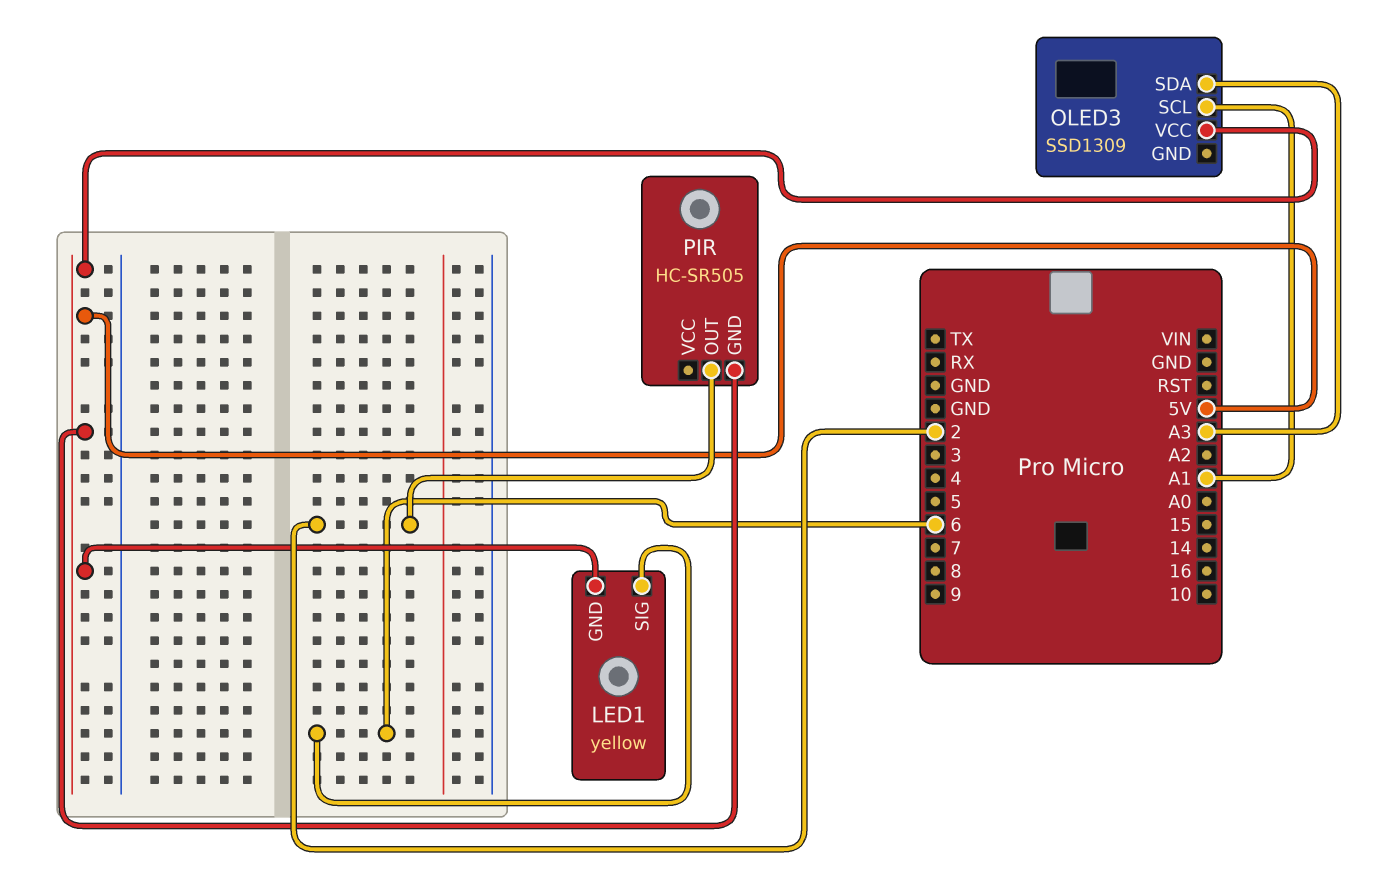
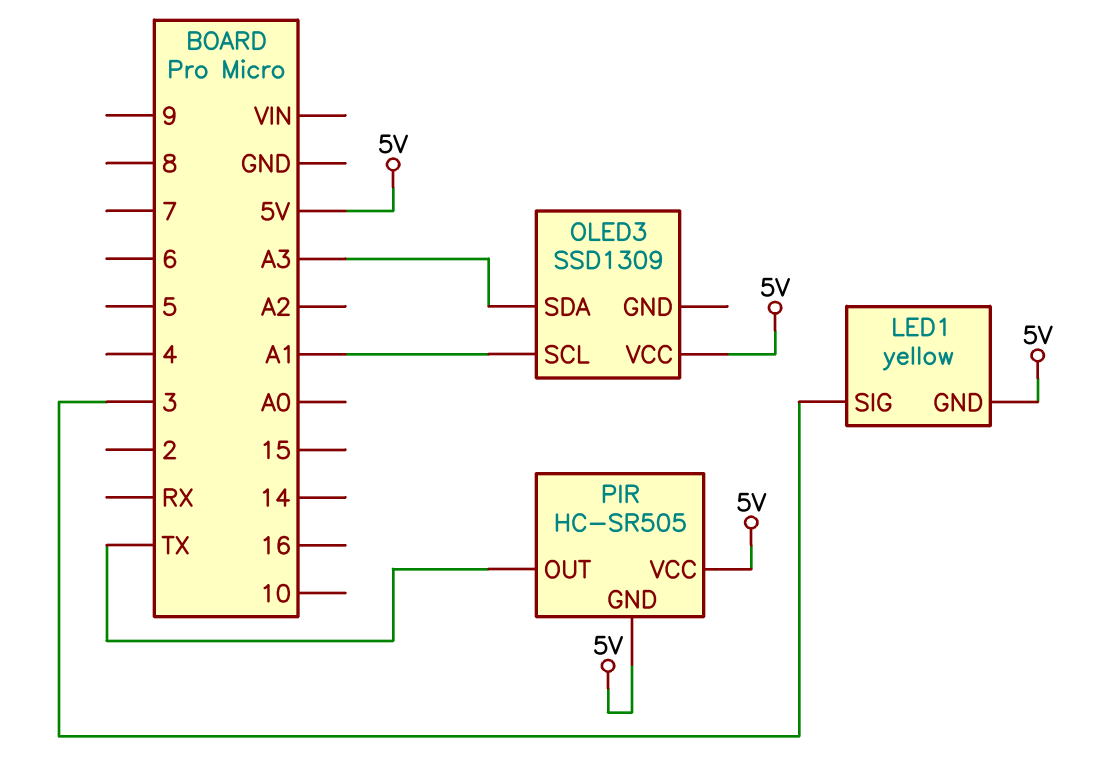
LED1 pin SIG: 6 -> 3
PIR pin OUT: 2 -> TX
PIR pin VCC: none -> 5V

